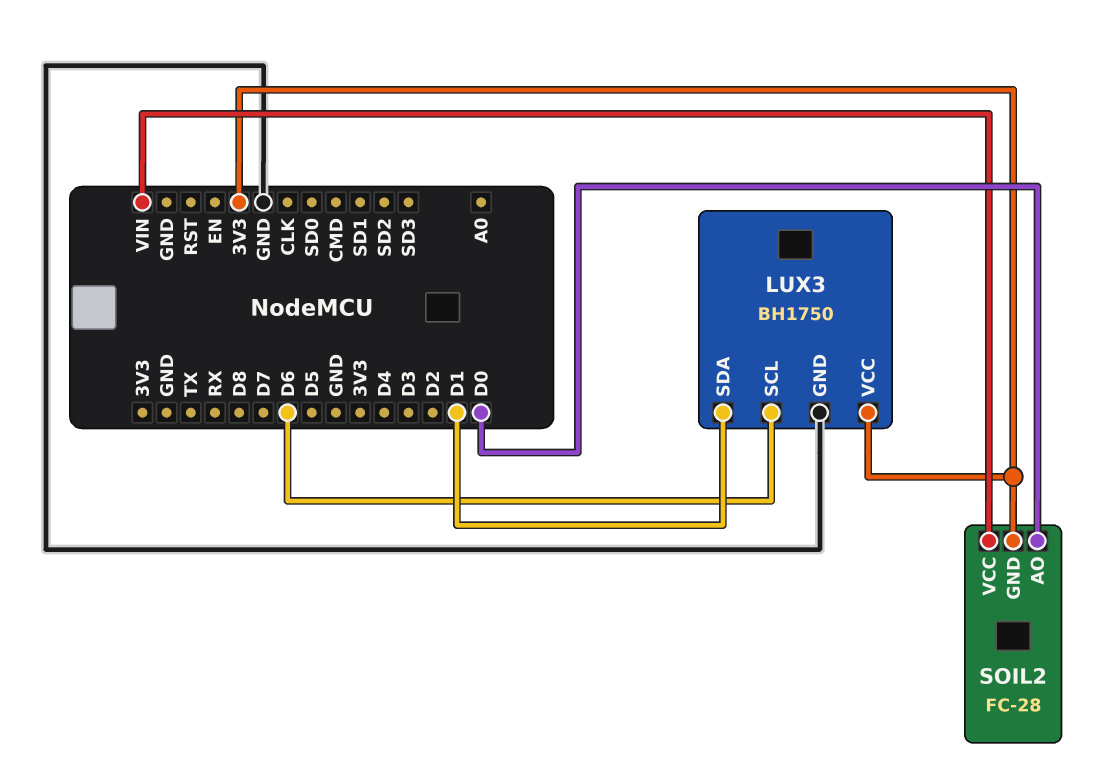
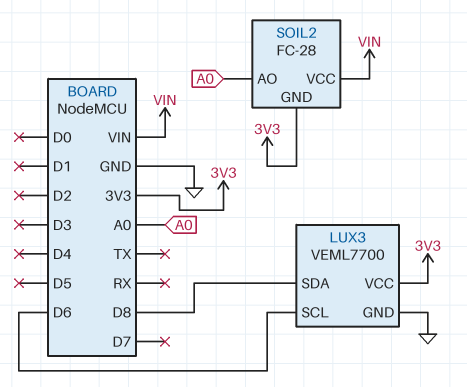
LUX3: BH1750 -> VEML7700
LUX3 pin SDA: D1 -> D8
SOIL2 pin AO: D0 -> A0

